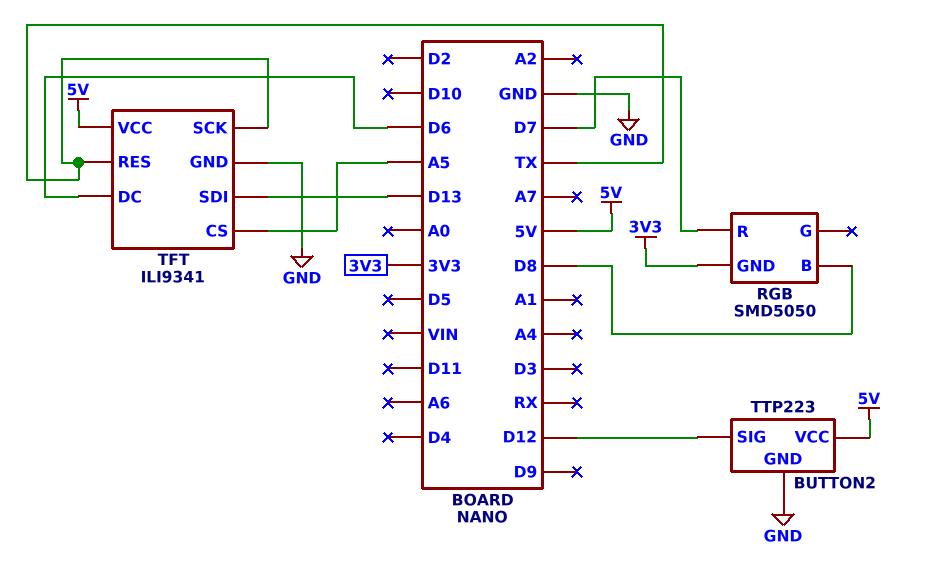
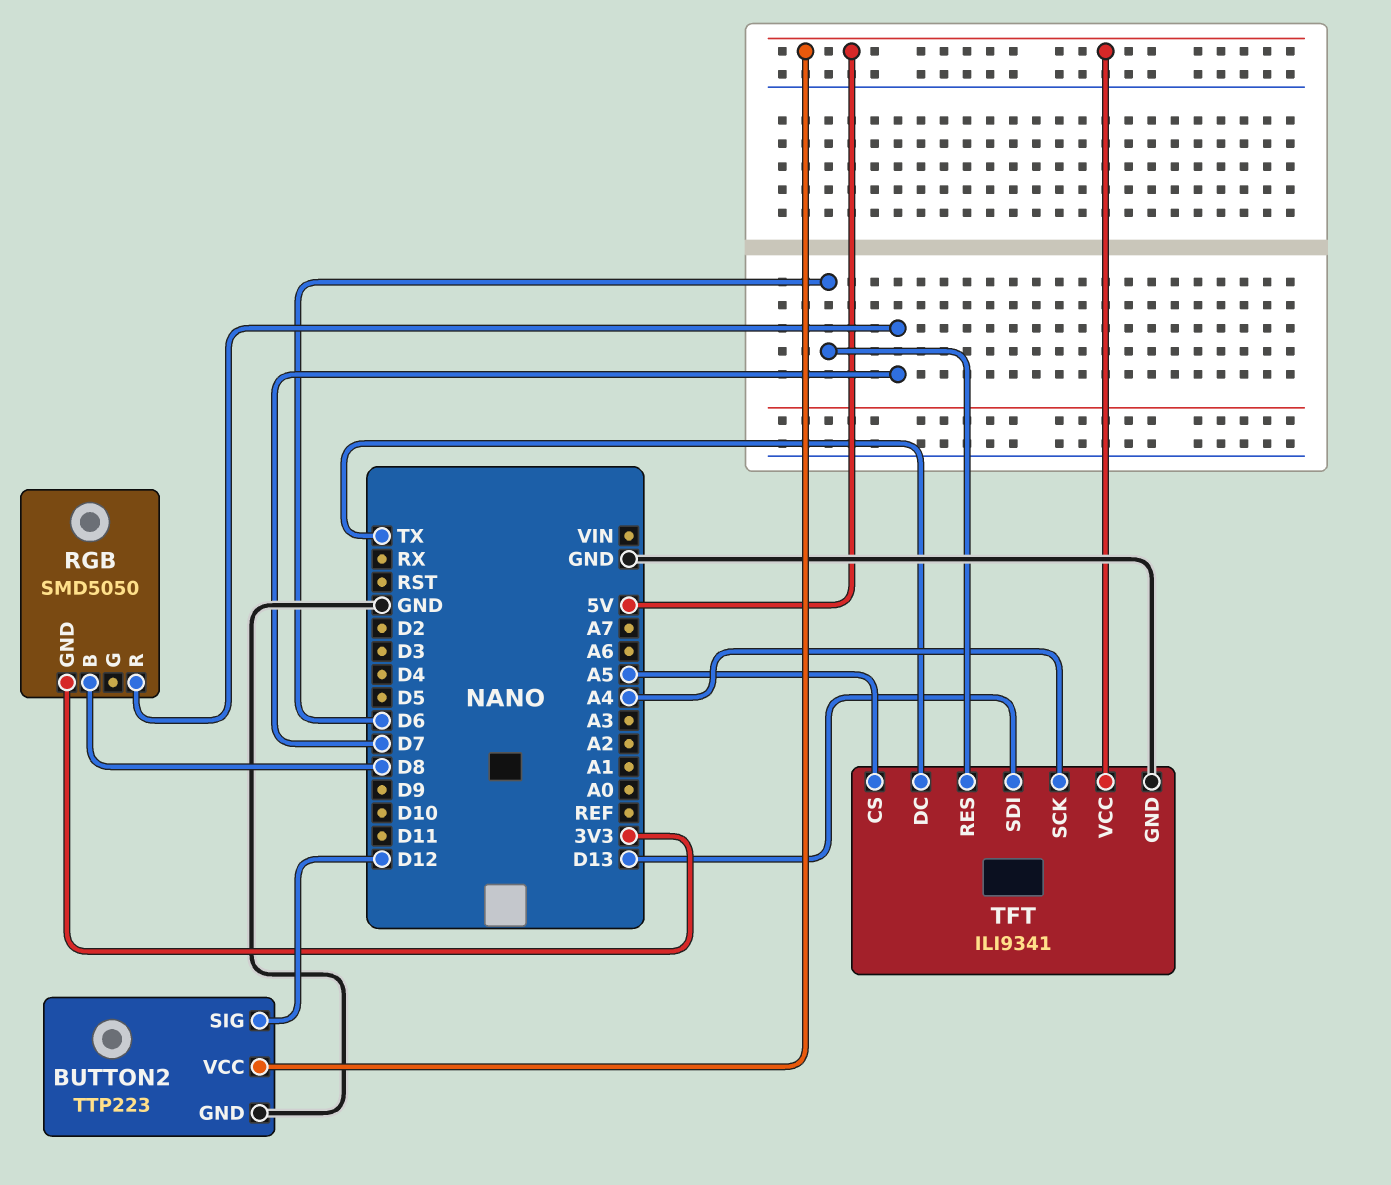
TFT pin DC: D6 -> TX
TFT pin RES: TX -> D6
TFT pin SCK: TX -> A4

